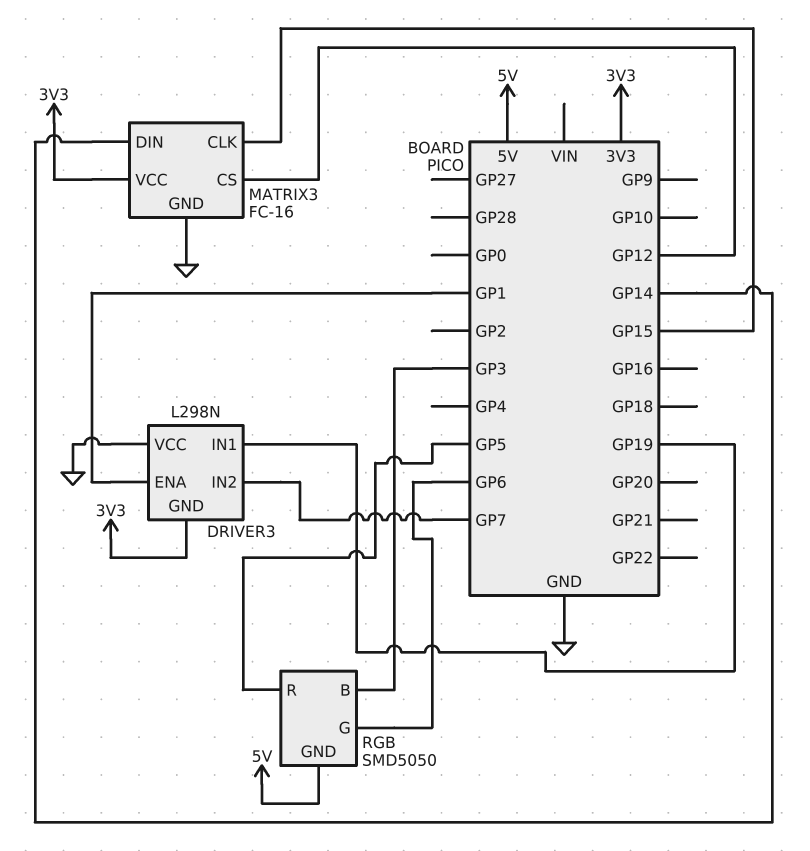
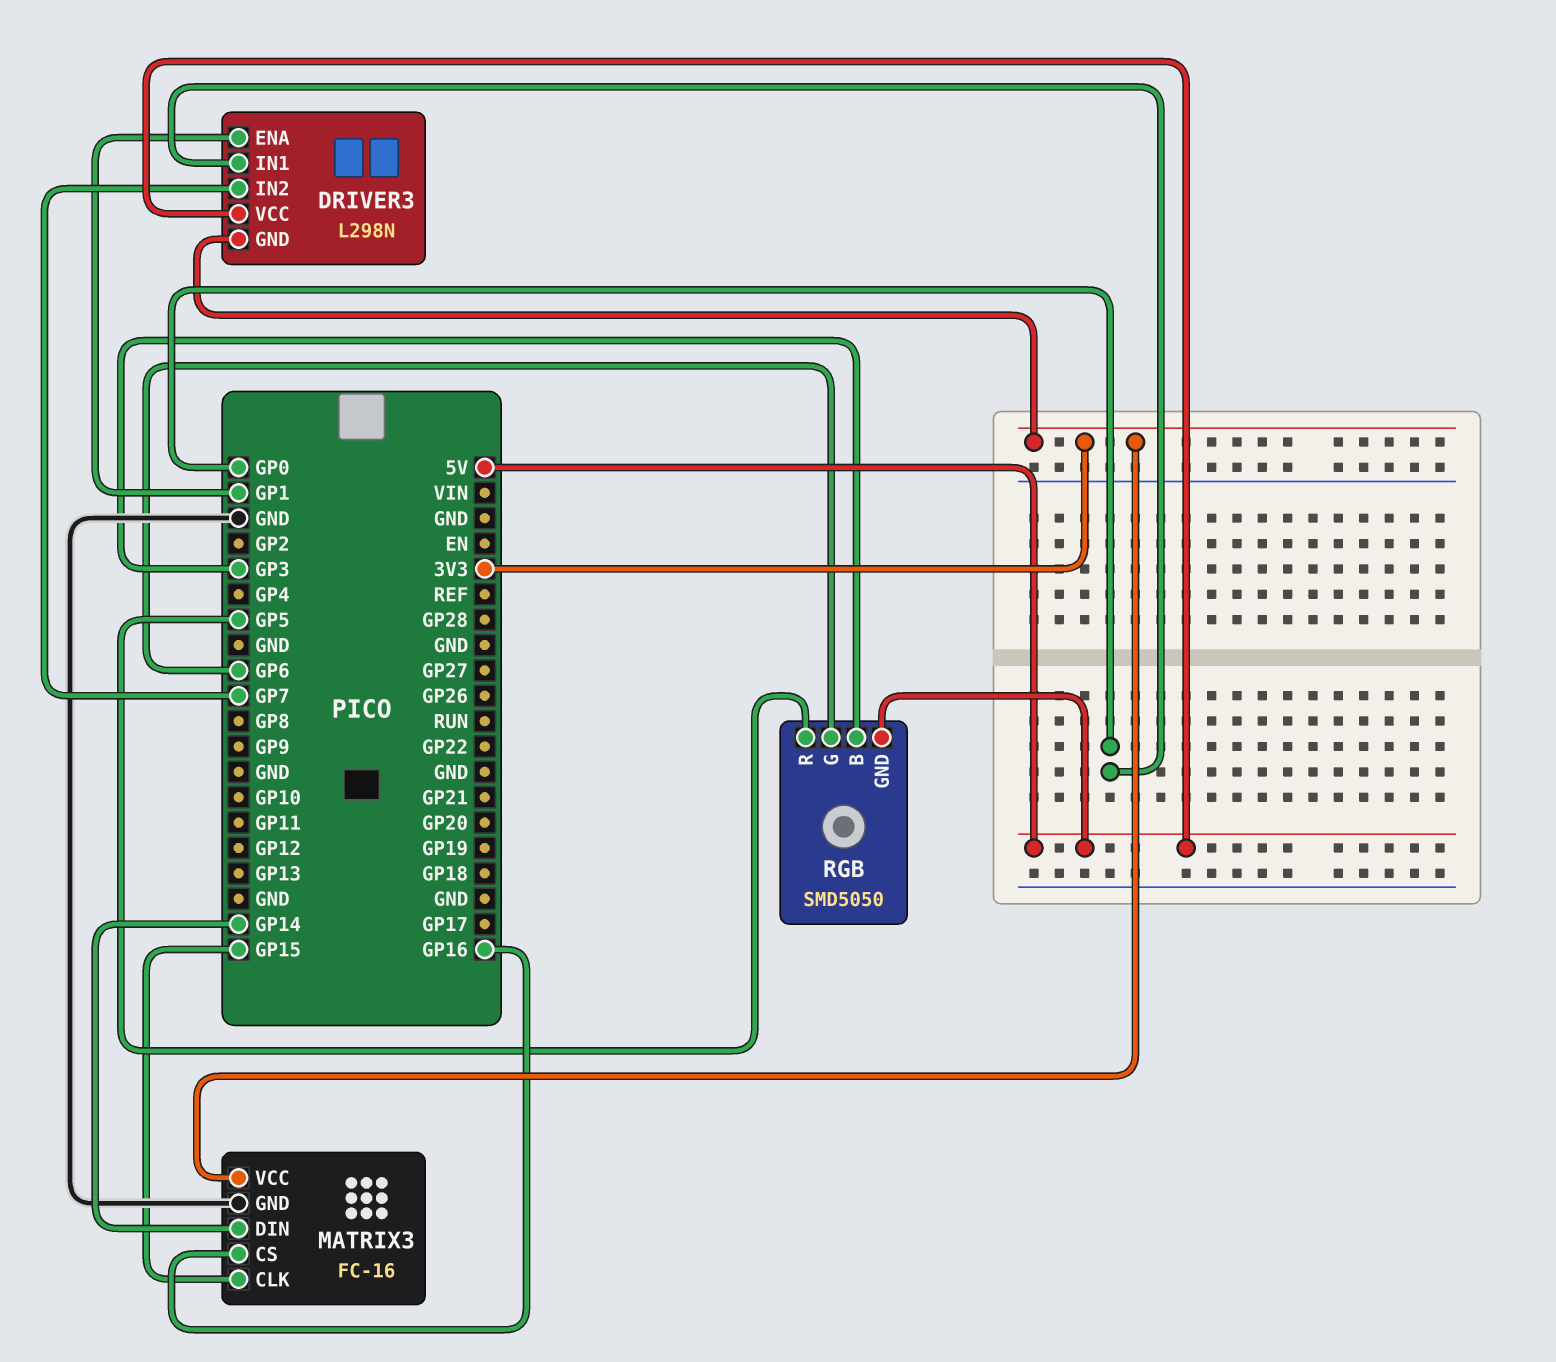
DRIVER3 pin IN1: GP19 -> GP0
DRIVER3 pin VCC: GND -> 5V
MATRIX3 pin CS: GP12 -> GP16

